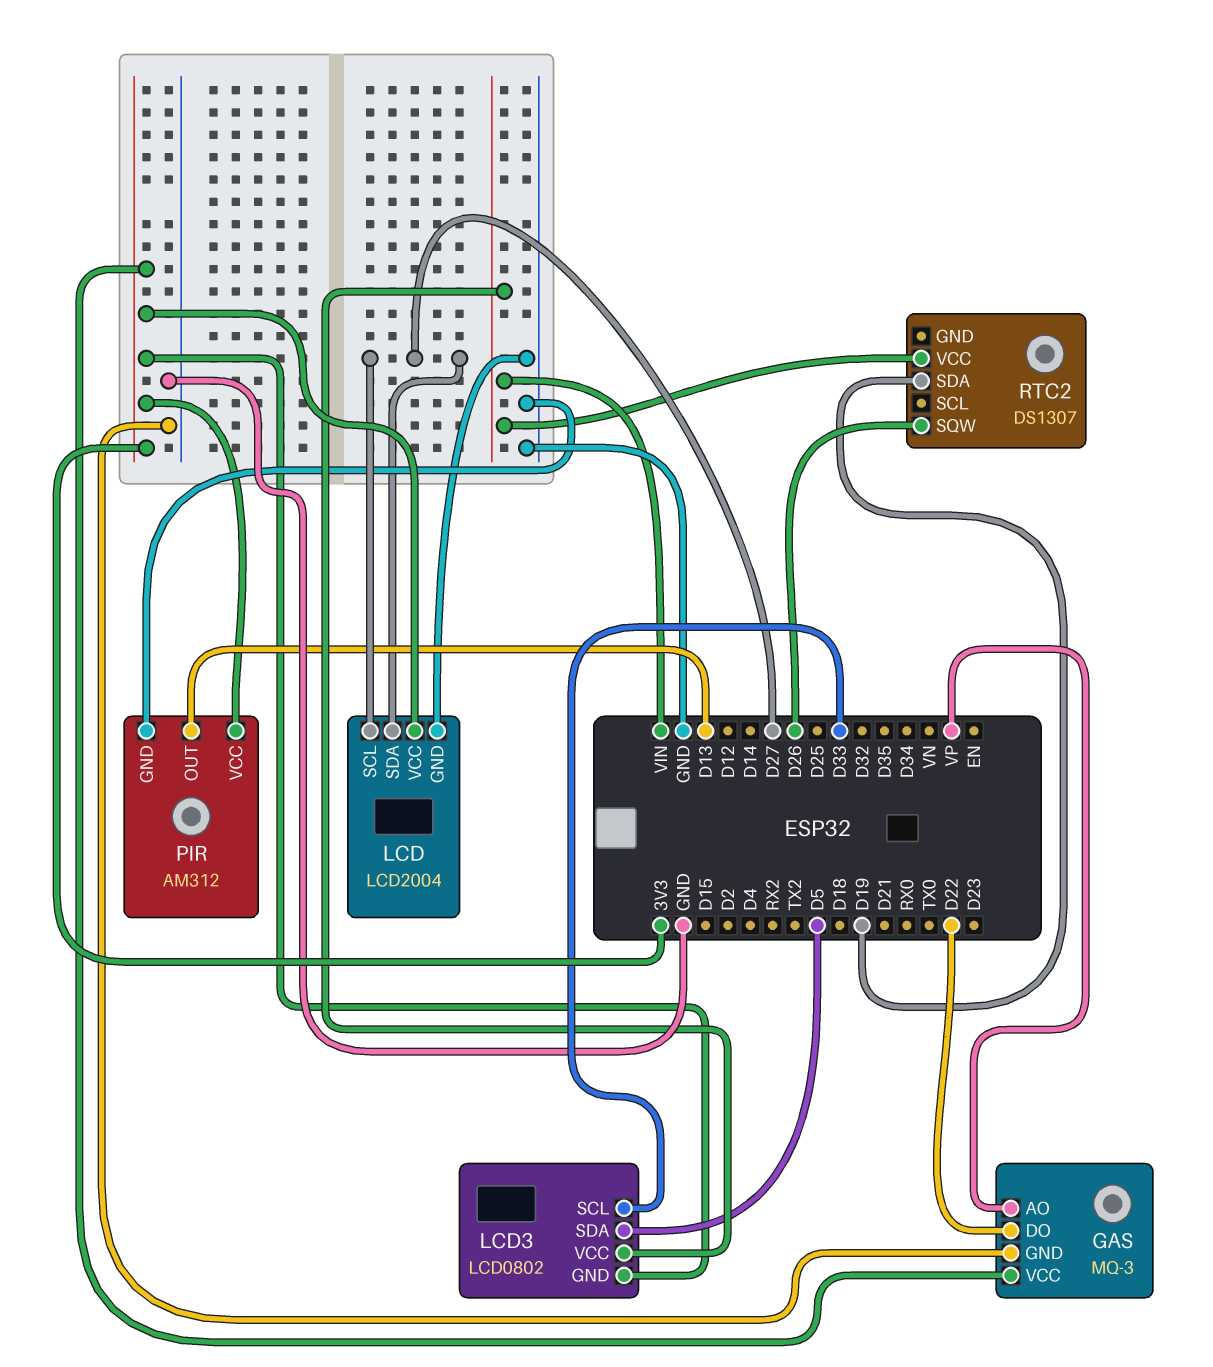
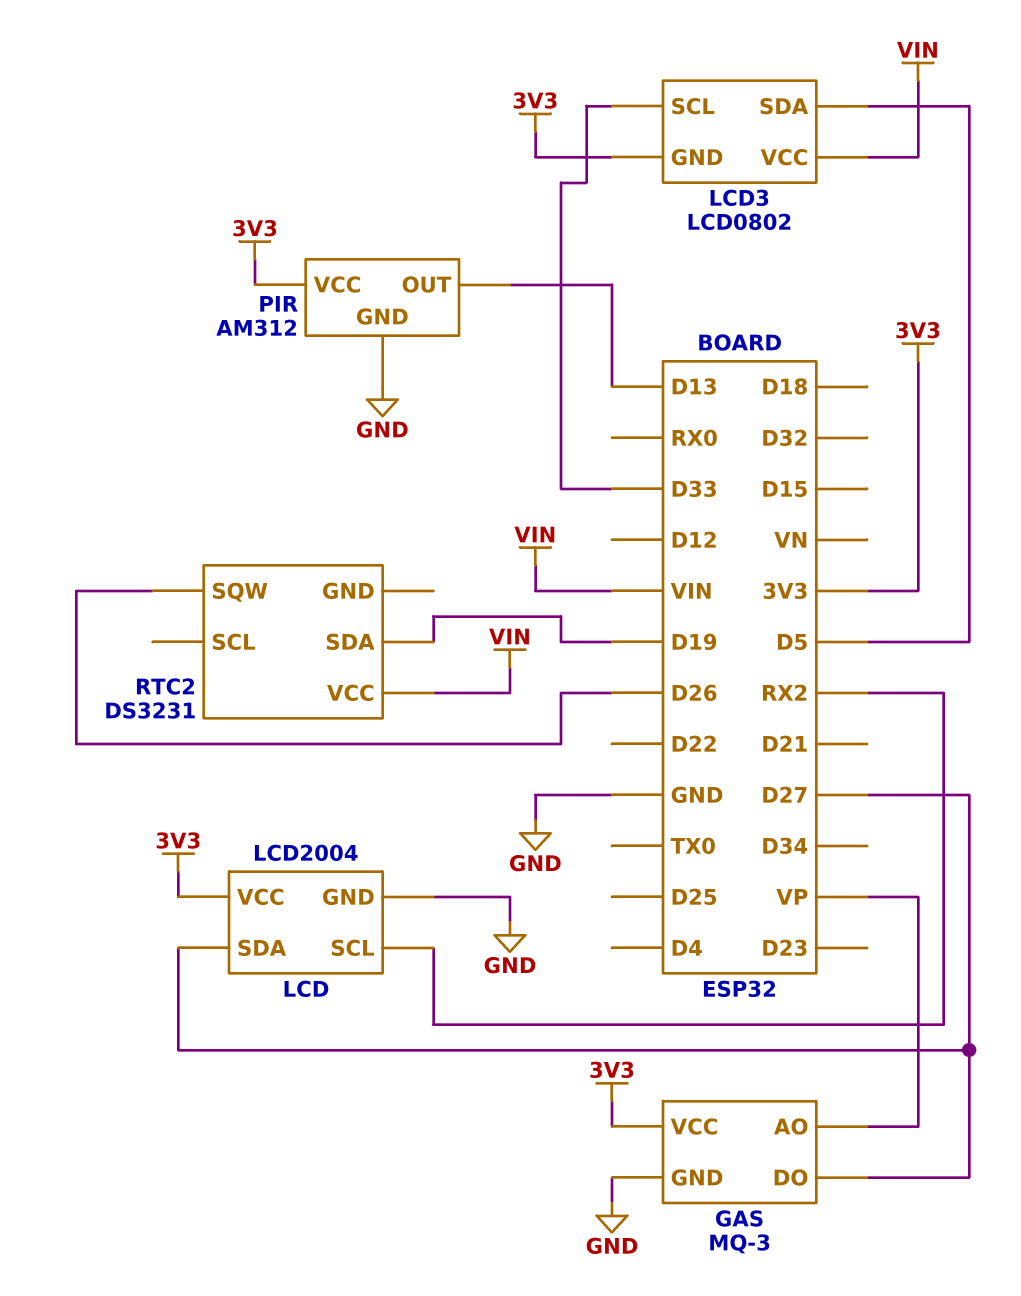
GAS pin DO: D22 -> D27
LCD pin SCL: D27 -> RX2
RTC2: DS1307 -> DS3231

